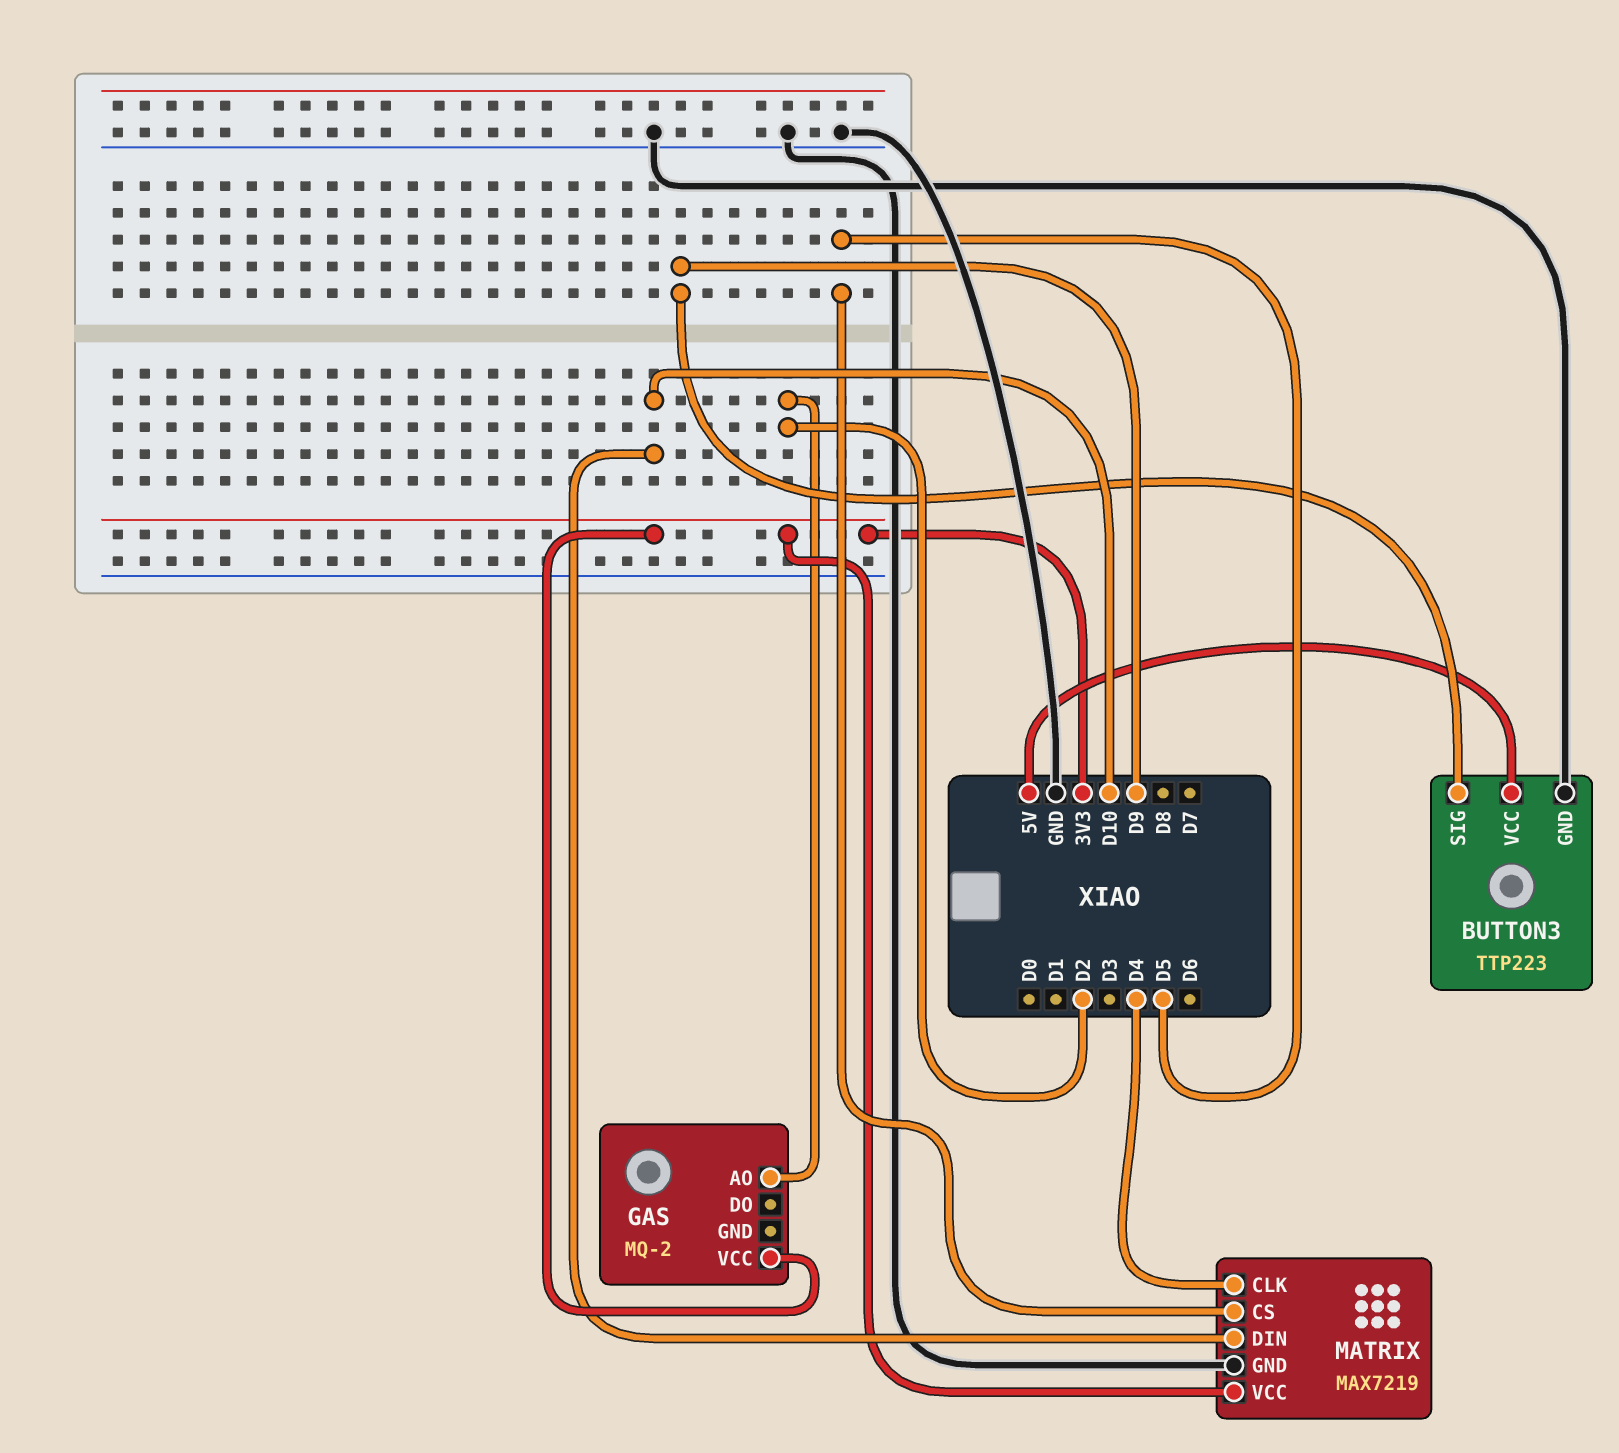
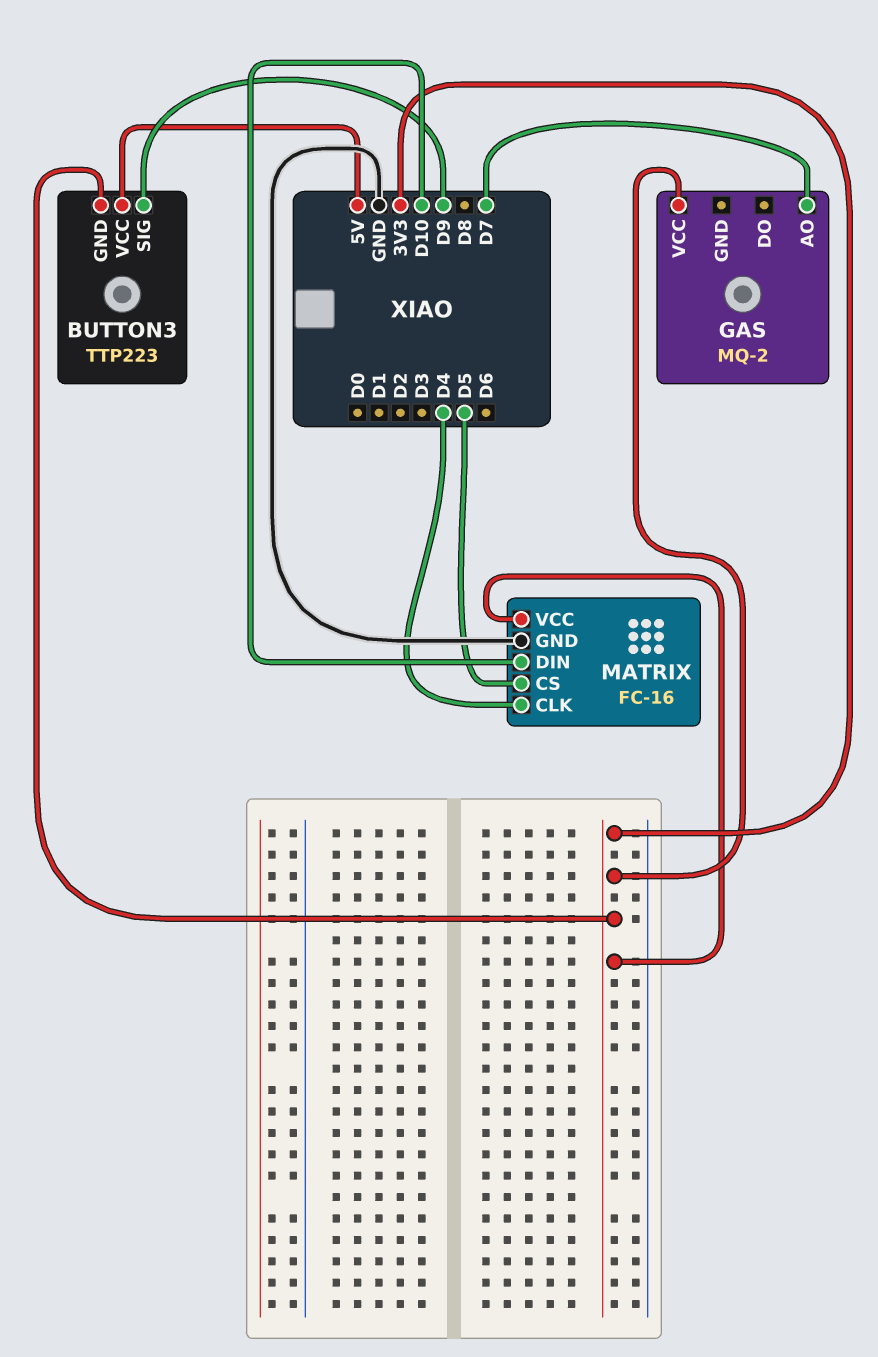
BUTTON3 pin GND: GND -> 3V3
GAS pin AO: D2 -> D7
MATRIX: MAX7219 -> FC-16

